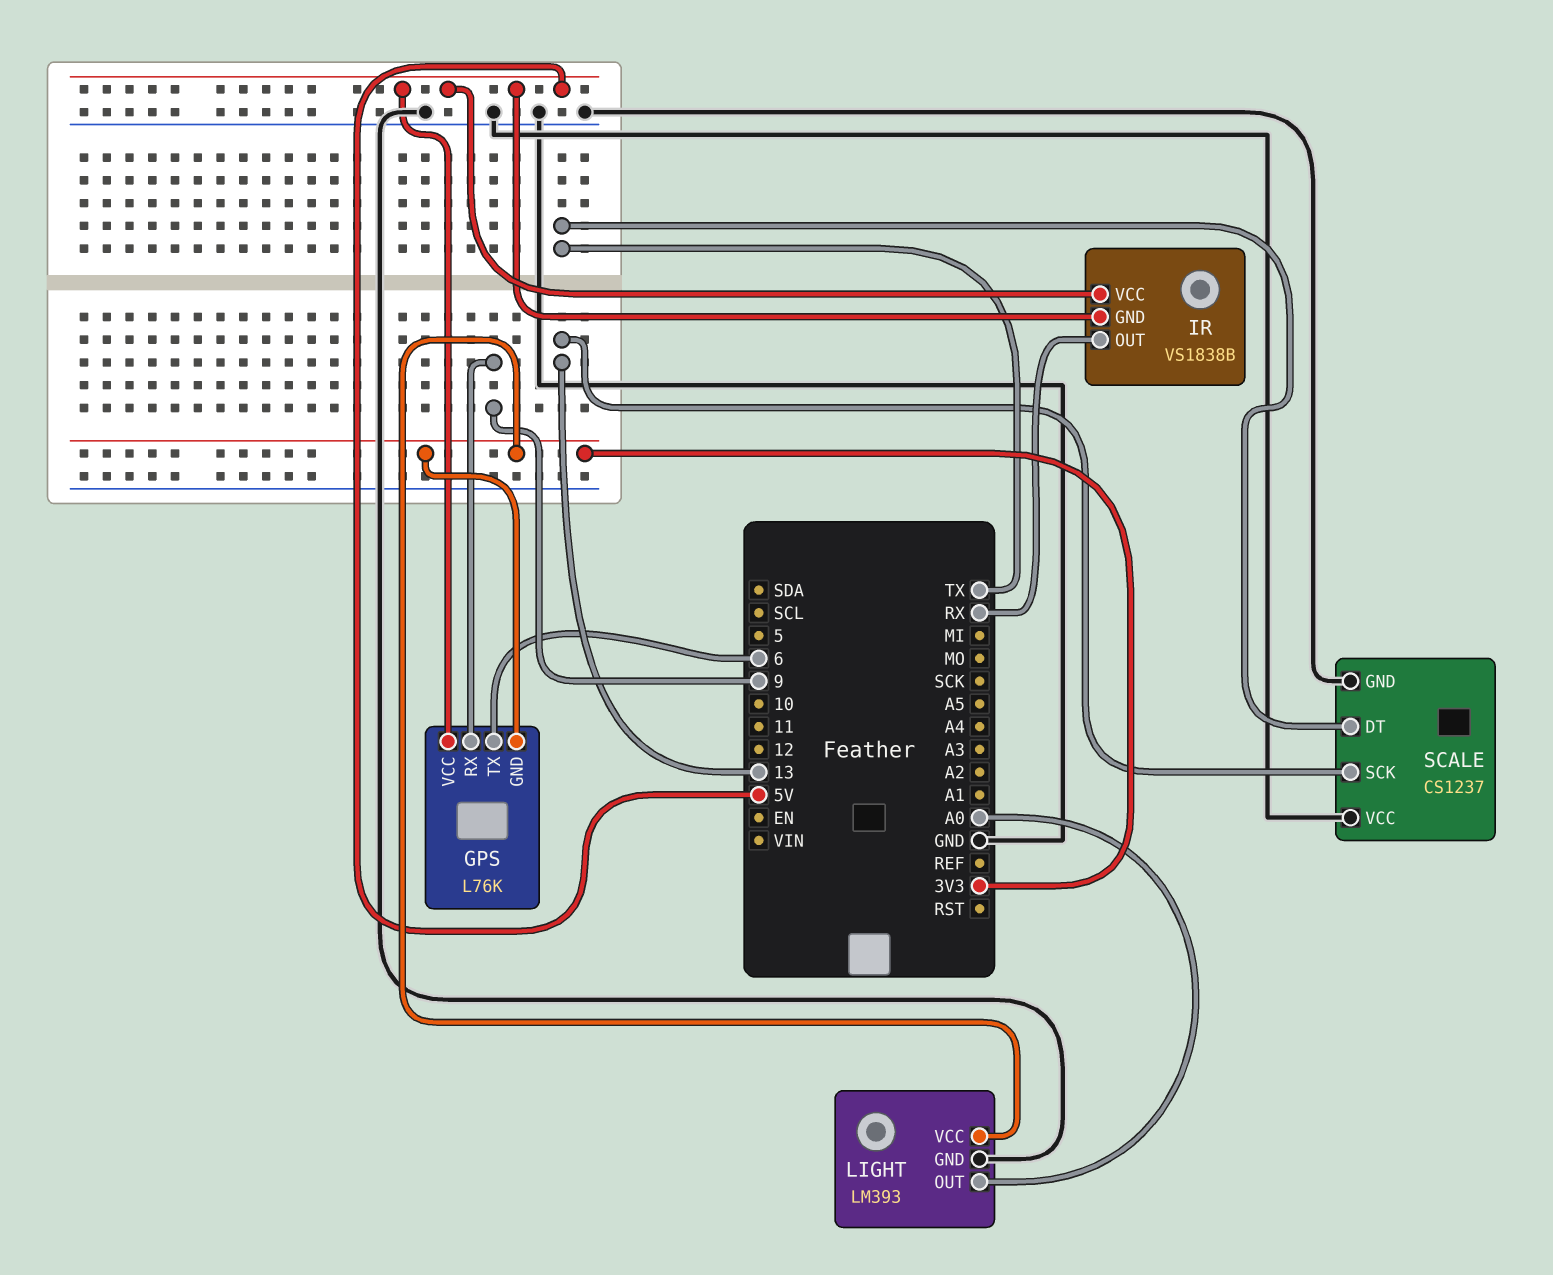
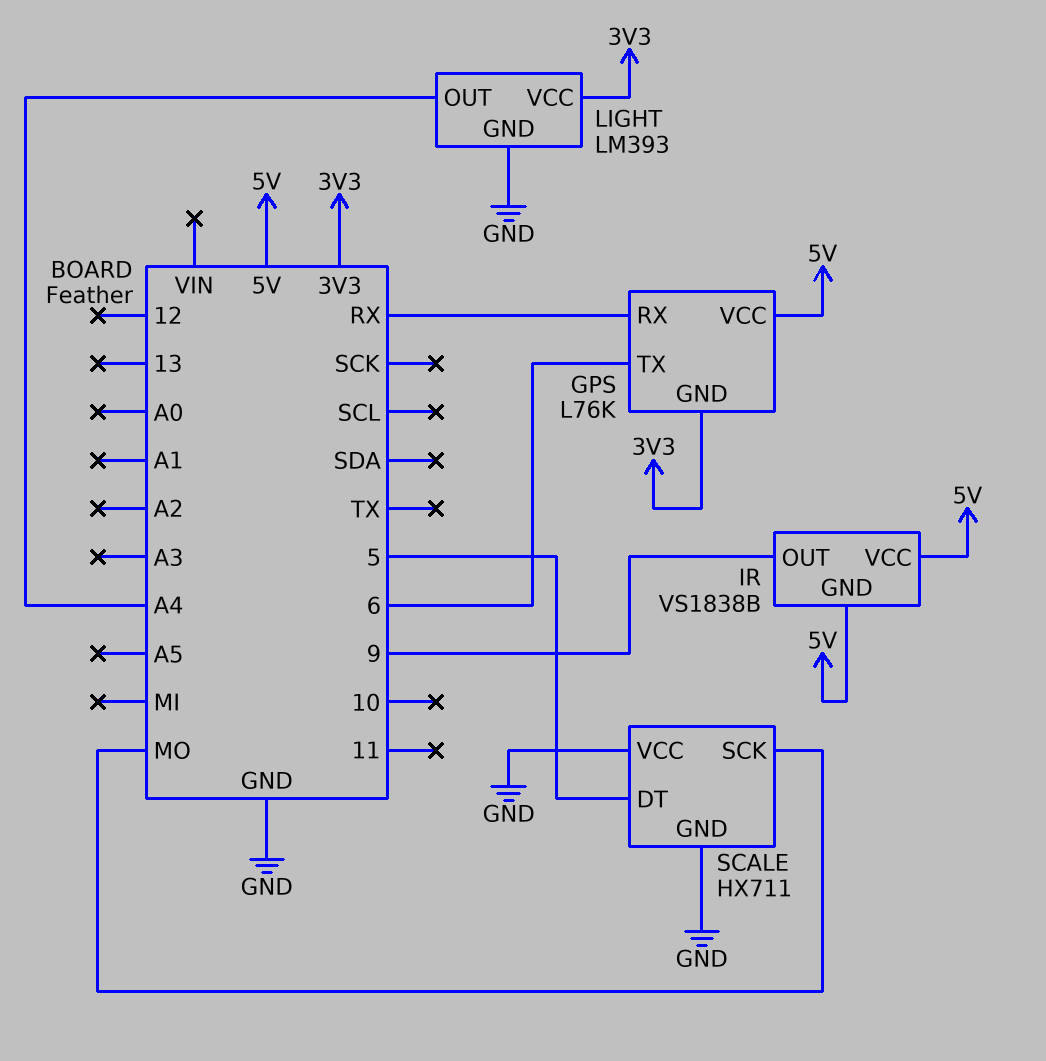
GPS pin RX: 9 -> RX
IR pin OUT: RX -> 9
LIGHT pin OUT: A0 -> A4
SCALE: CS1237 -> HX711
SCALE pin DT: TX -> 5
SCALE pin SCK: 13 -> MO

